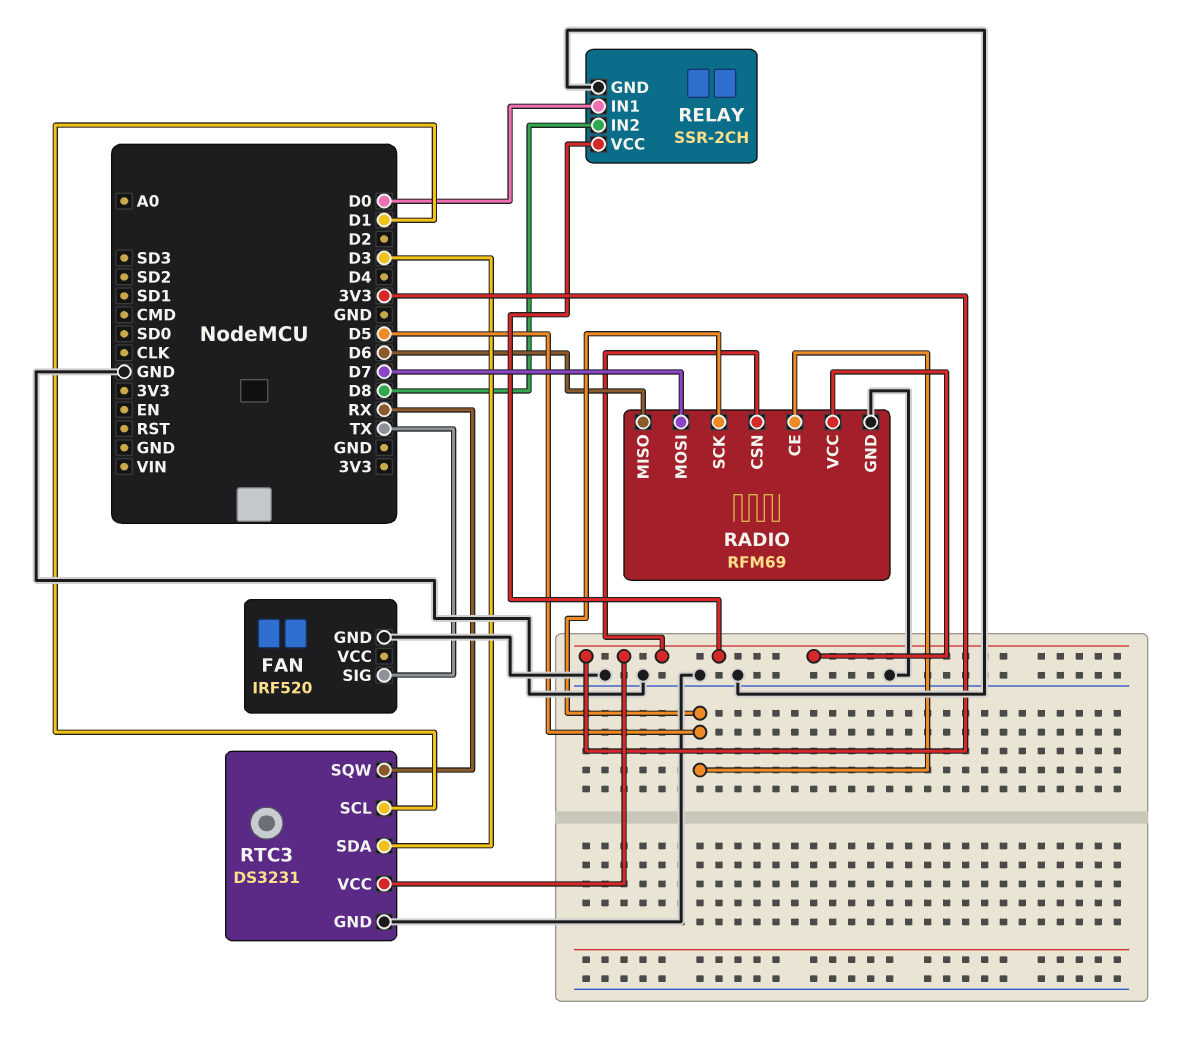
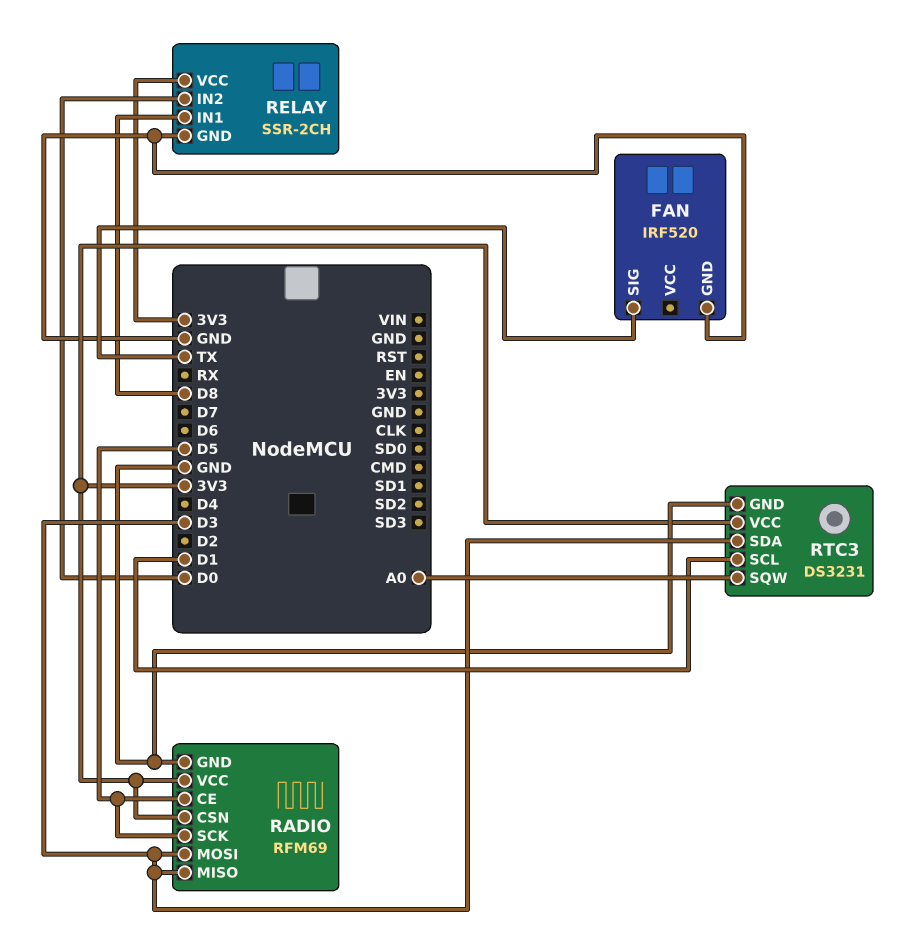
RADIO pin MISO: D6 -> D3
RADIO pin MOSI: D7 -> D3
RELAY pin IN1: D0 -> D8
RELAY pin IN2: D8 -> D0
RTC3 pin SQW: RX -> A0

